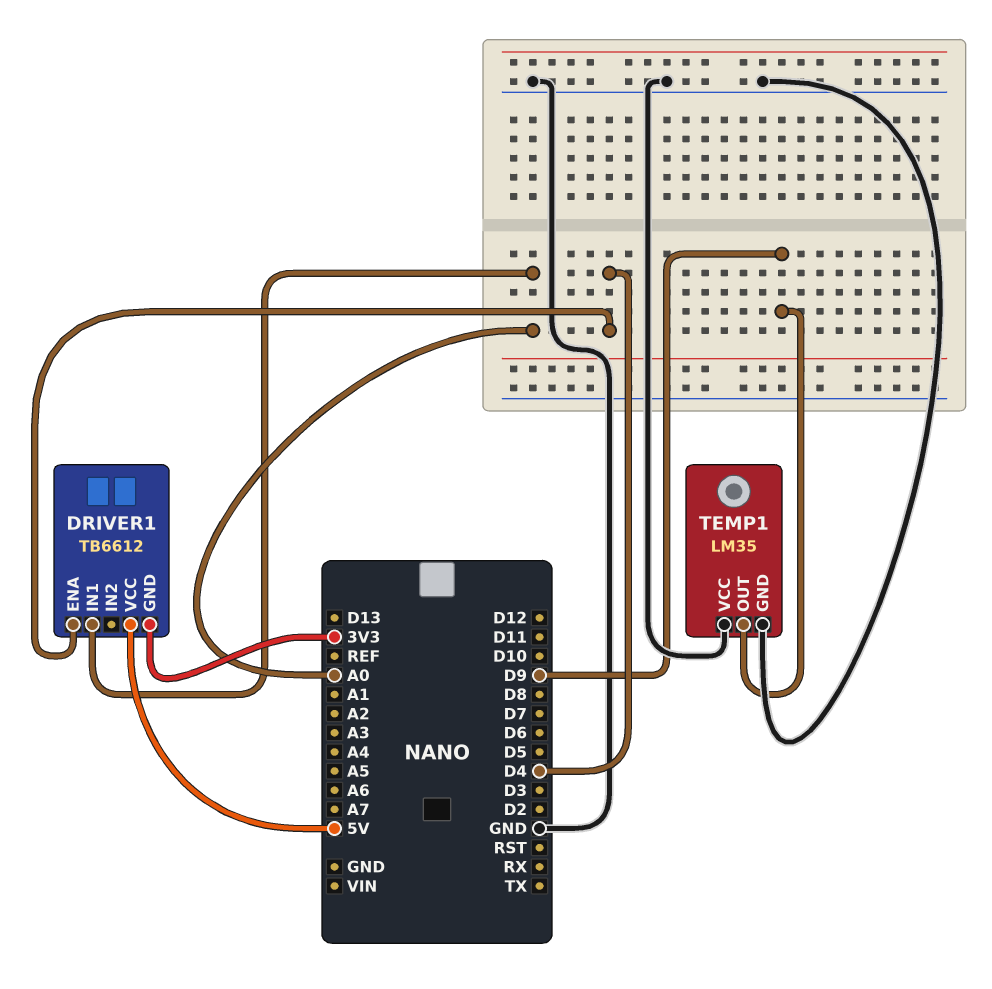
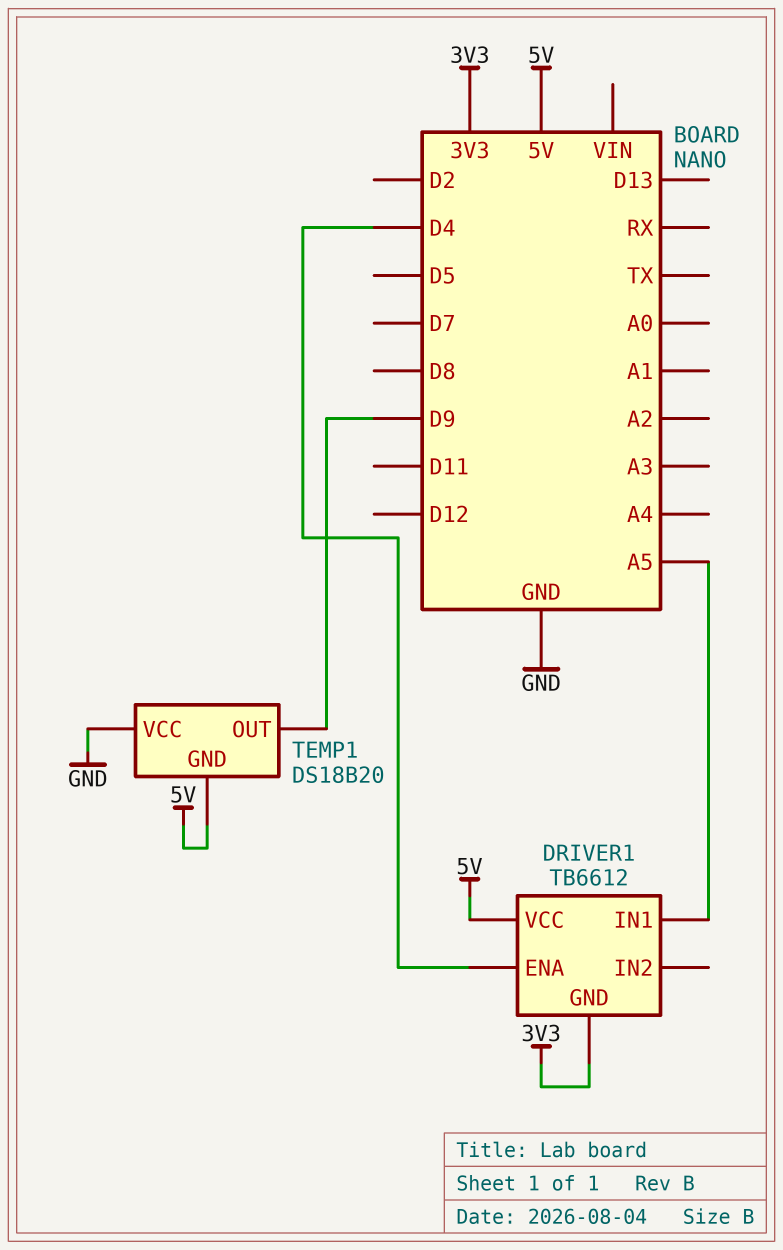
DRIVER1 pin IN1: A0 -> A5
TEMP1: LM35 -> DS18B20
TEMP1 pin GND: GND -> 5V

